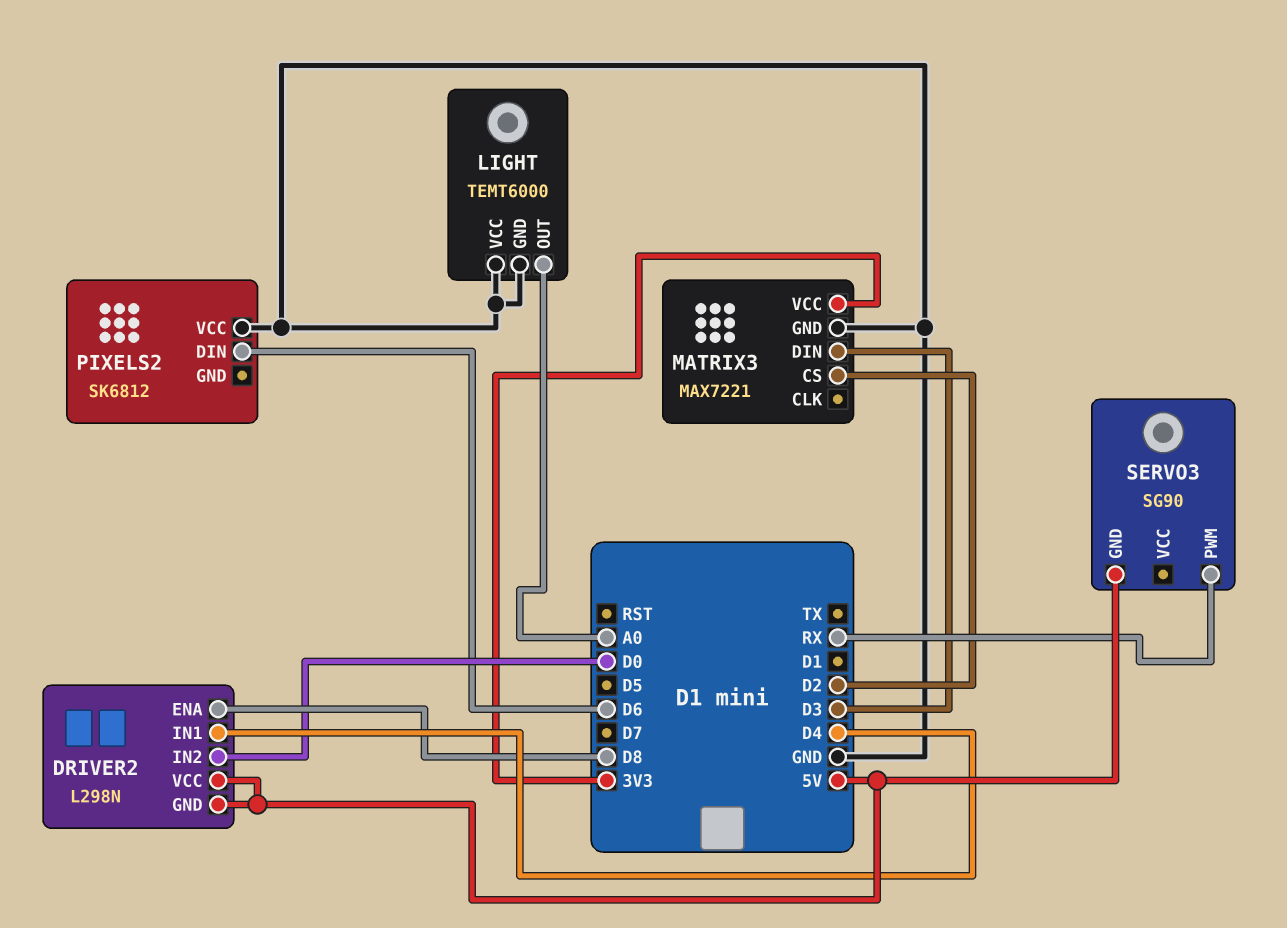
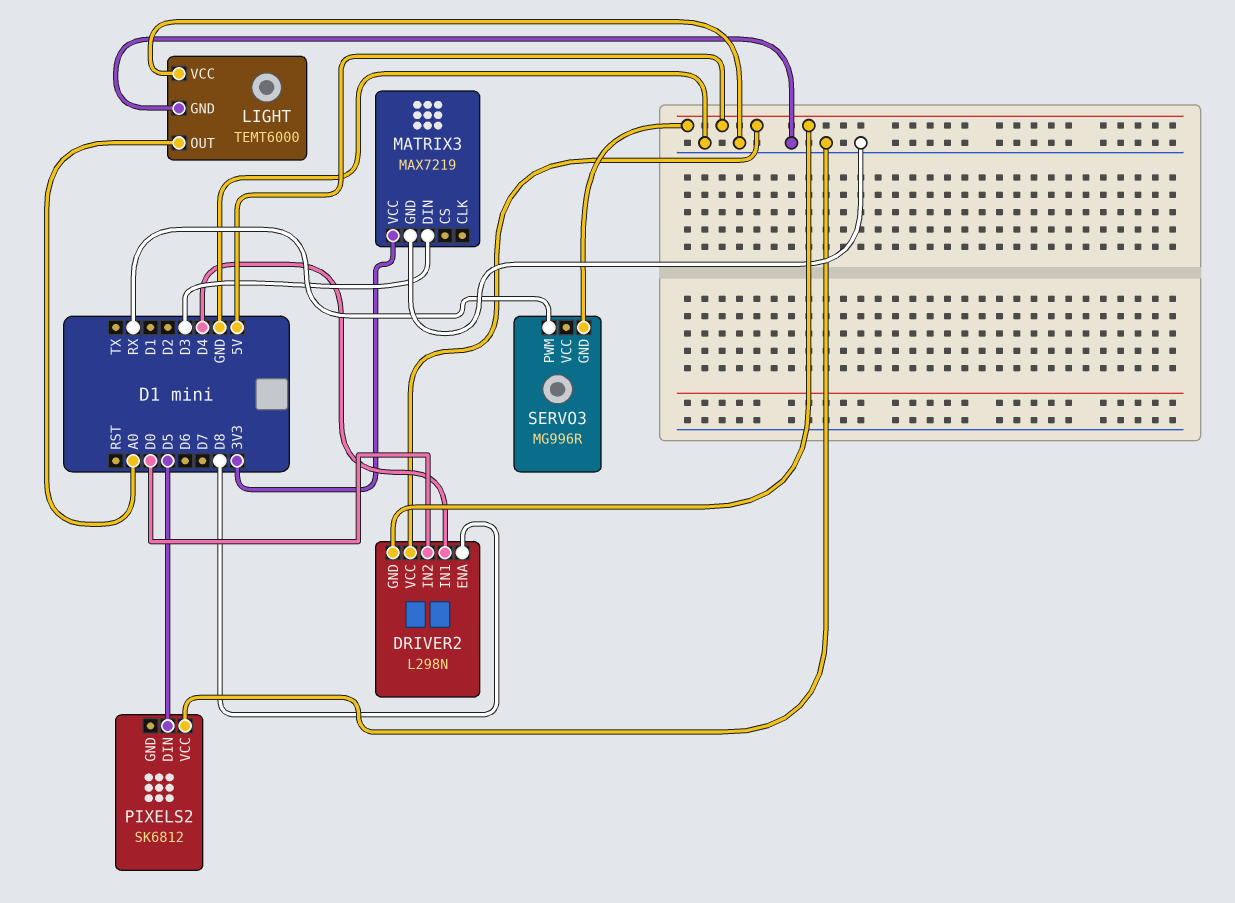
MATRIX3: MAX7221 -> MAX7219
MATRIX3 pin CS: D2 -> none
PIXELS2 pin DIN: D6 -> D5
SERVO3: SG90 -> MG996R

